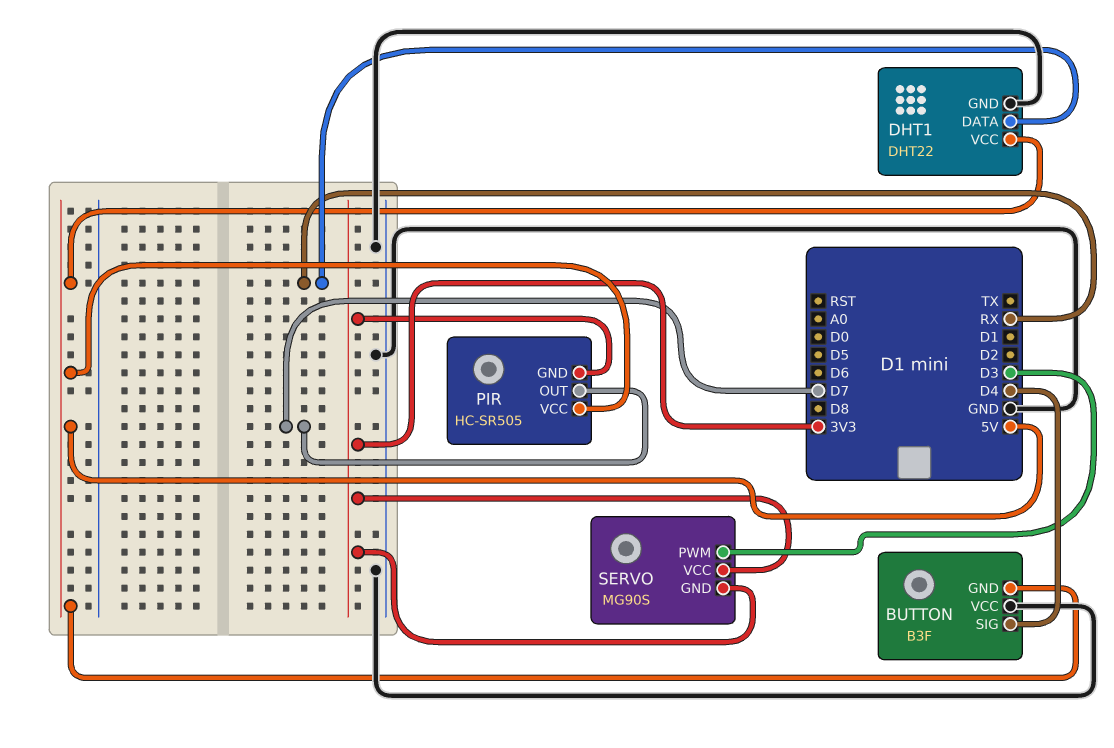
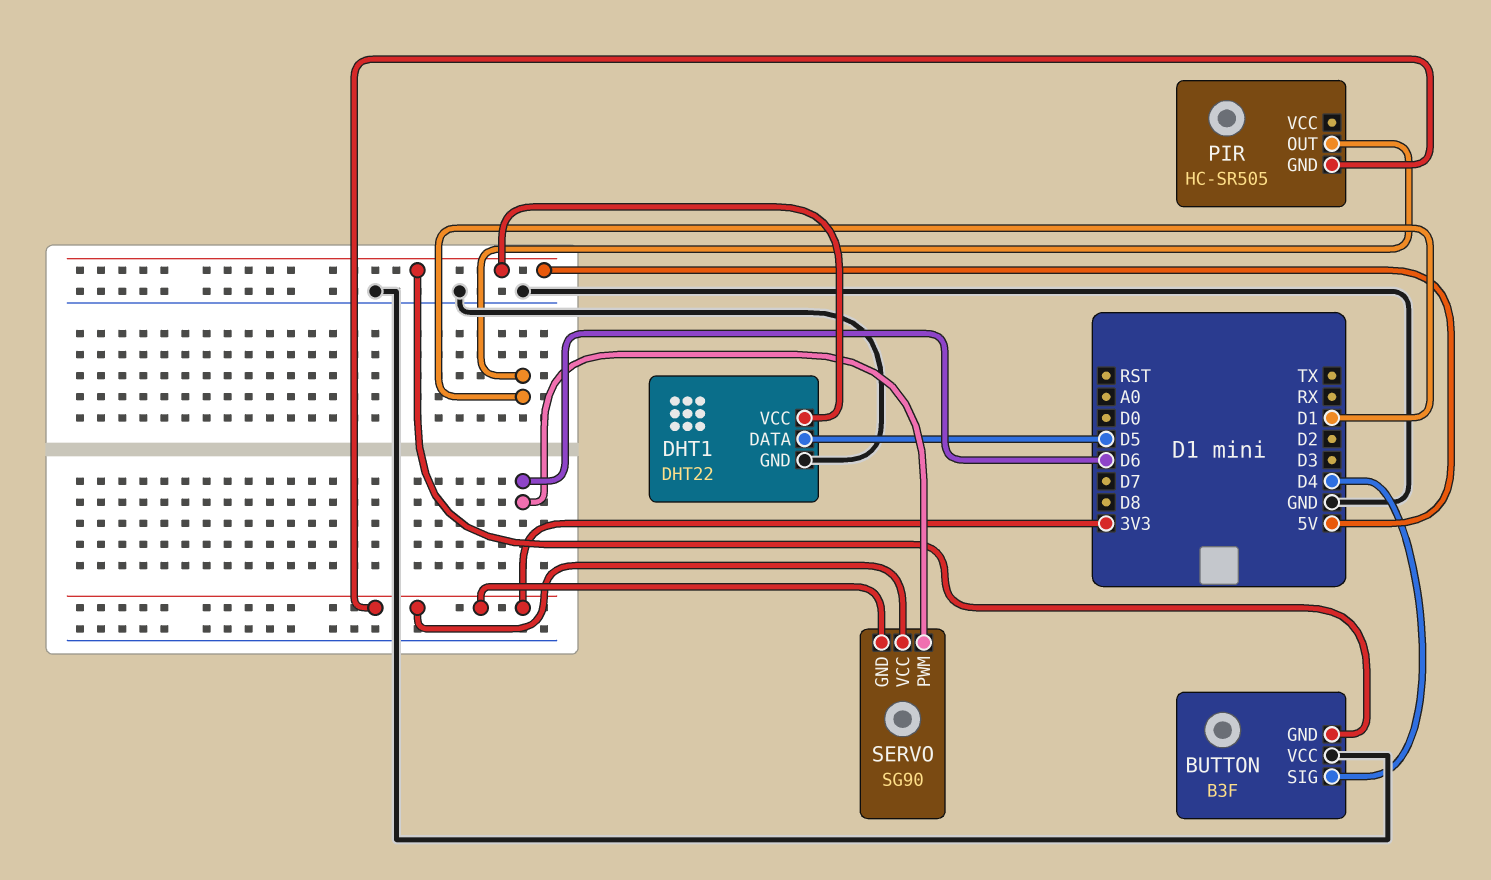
DHT1 pin DATA: RX -> D5
PIR pin OUT: D7 -> D1
PIR pin VCC: 5V -> none
SERVO: MG90S -> SG90
SERVO pin PWM: D3 -> D6

